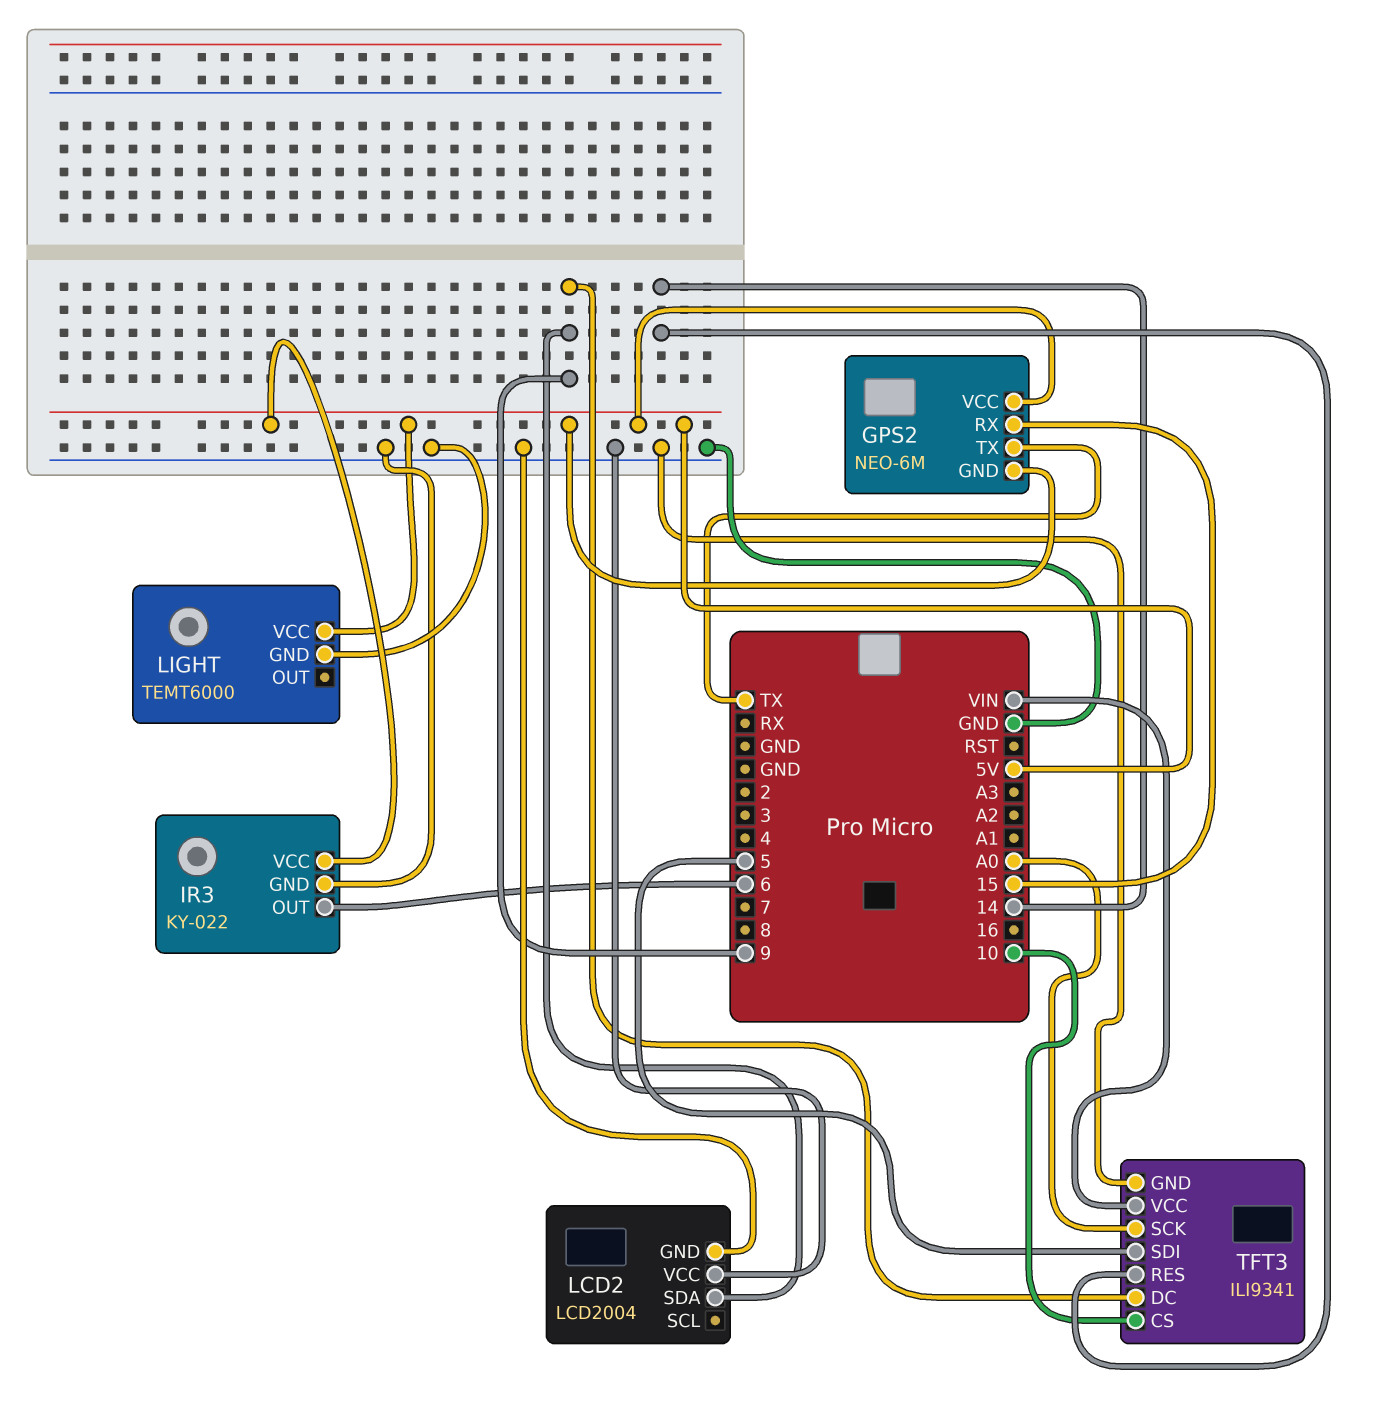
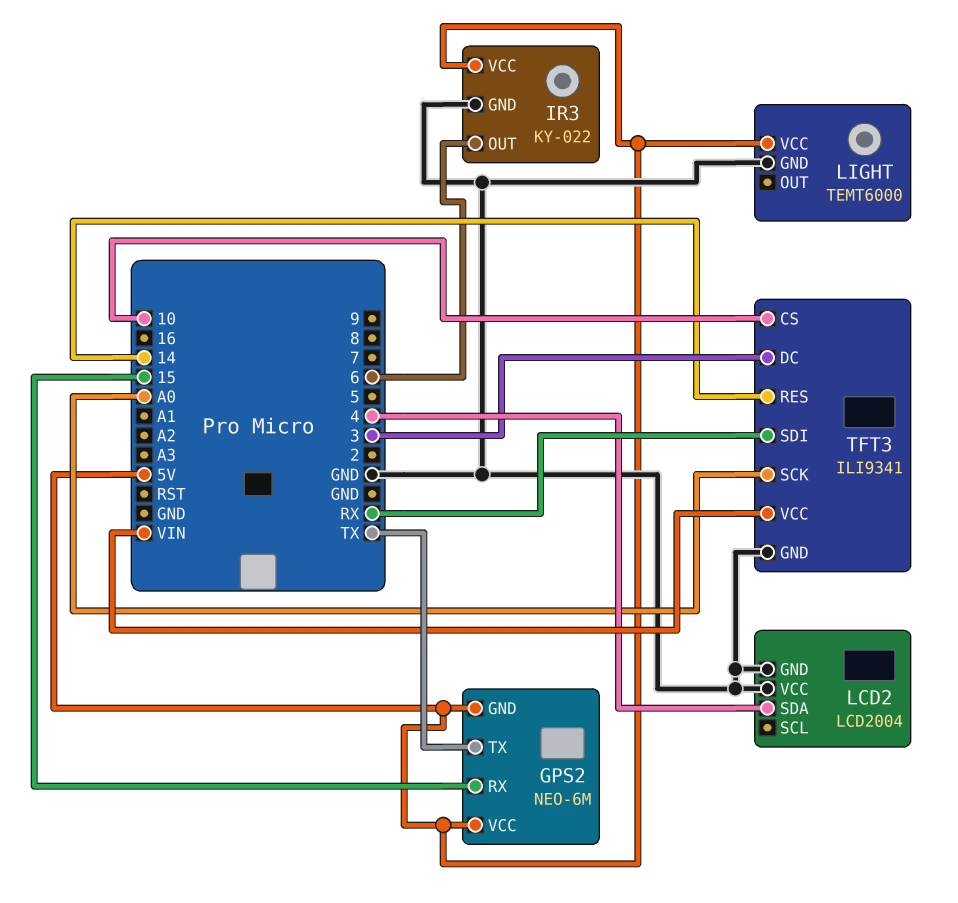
LCD2 pin SDA: 9 -> 4
TFT3 pin DC: 9 -> 3
TFT3 pin SDI: 5 -> RX

